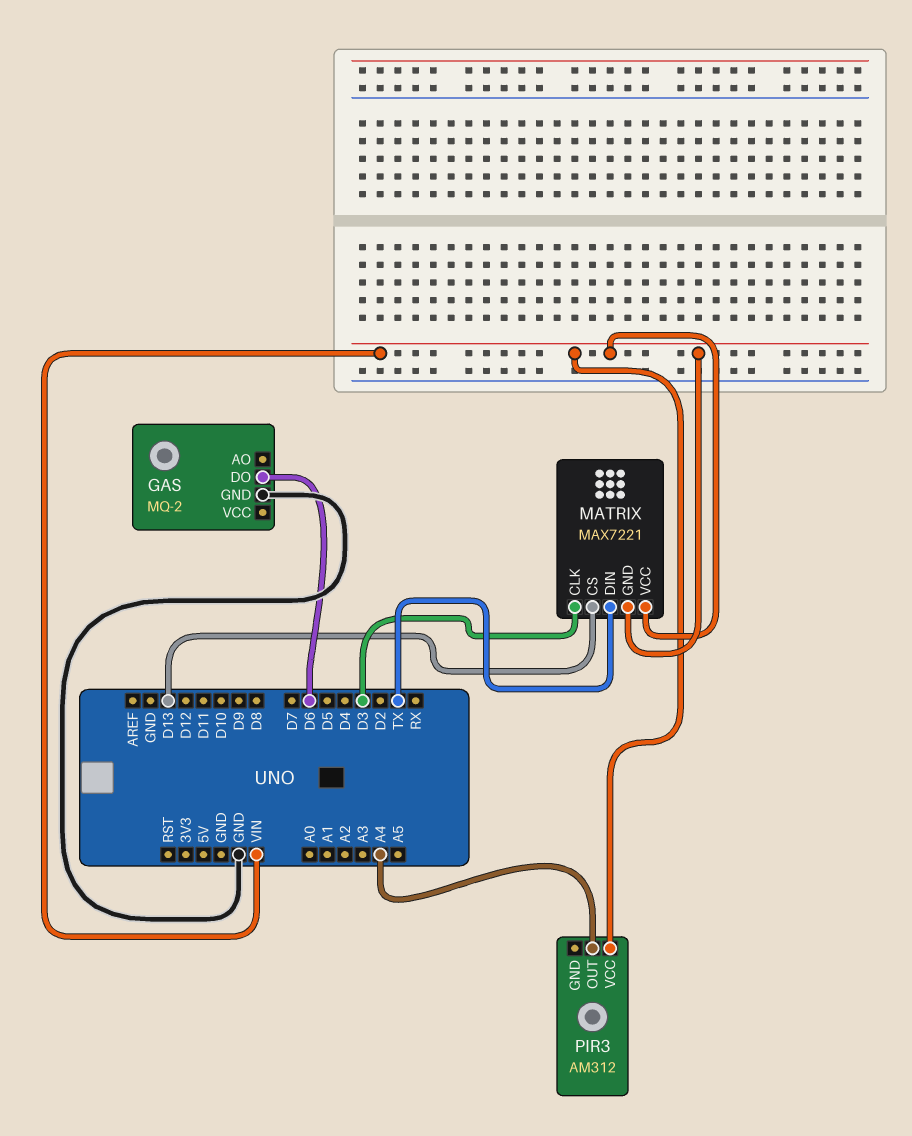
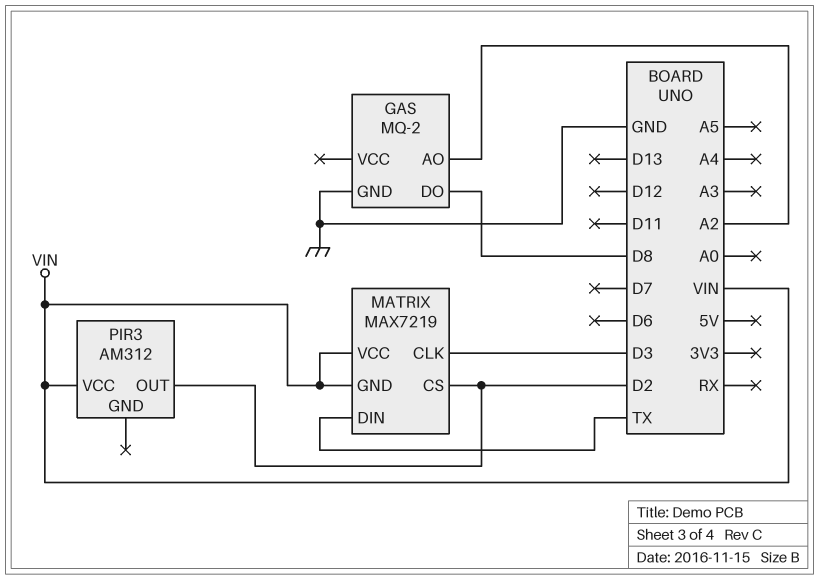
GAS pin AO: none -> A2
GAS pin DO: D6 -> D8
MATRIX: MAX7221 -> MAX7219
MATRIX pin CS: D13 -> D2
PIR3 pin OUT: A4 -> D2

